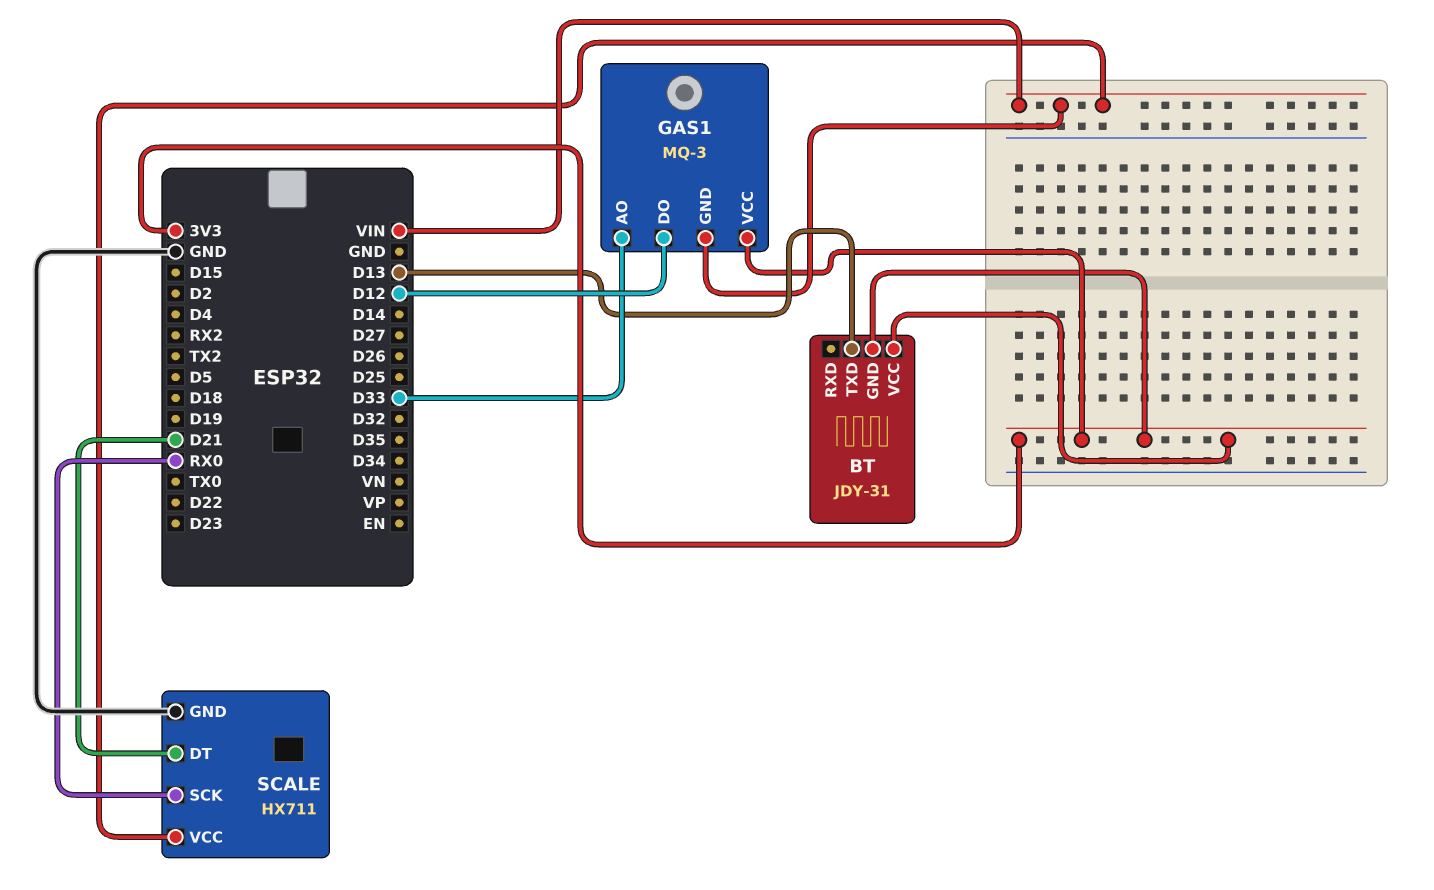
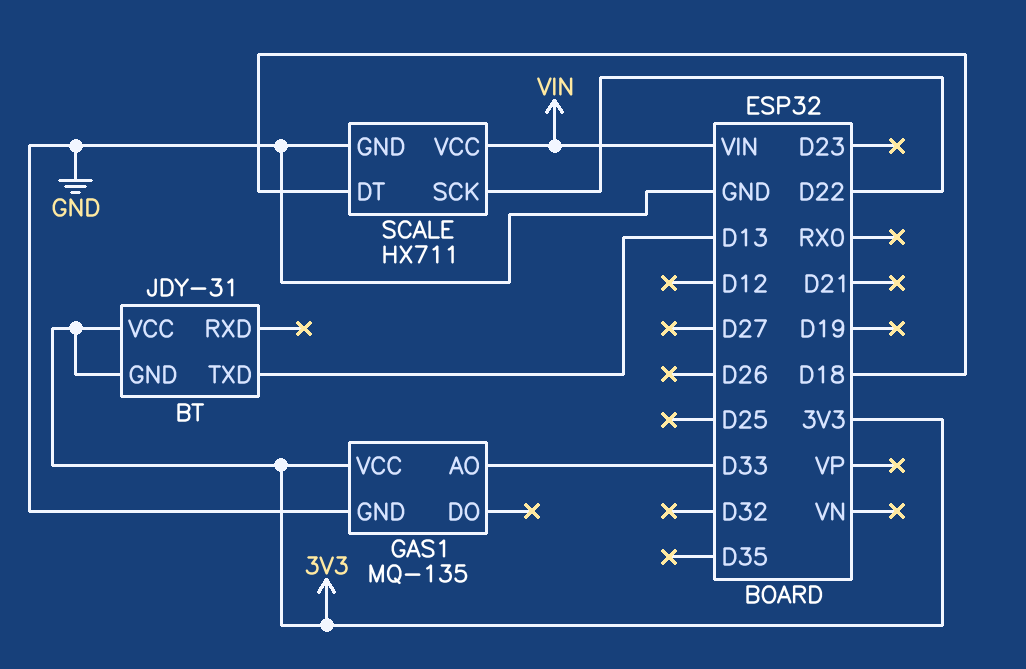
GAS1: MQ-3 -> MQ-135
GAS1 pin DO: D12 -> none
GAS1 pin GND: VIN -> GND
SCALE pin DT: D21 -> D18
SCALE pin SCK: RX0 -> D22

